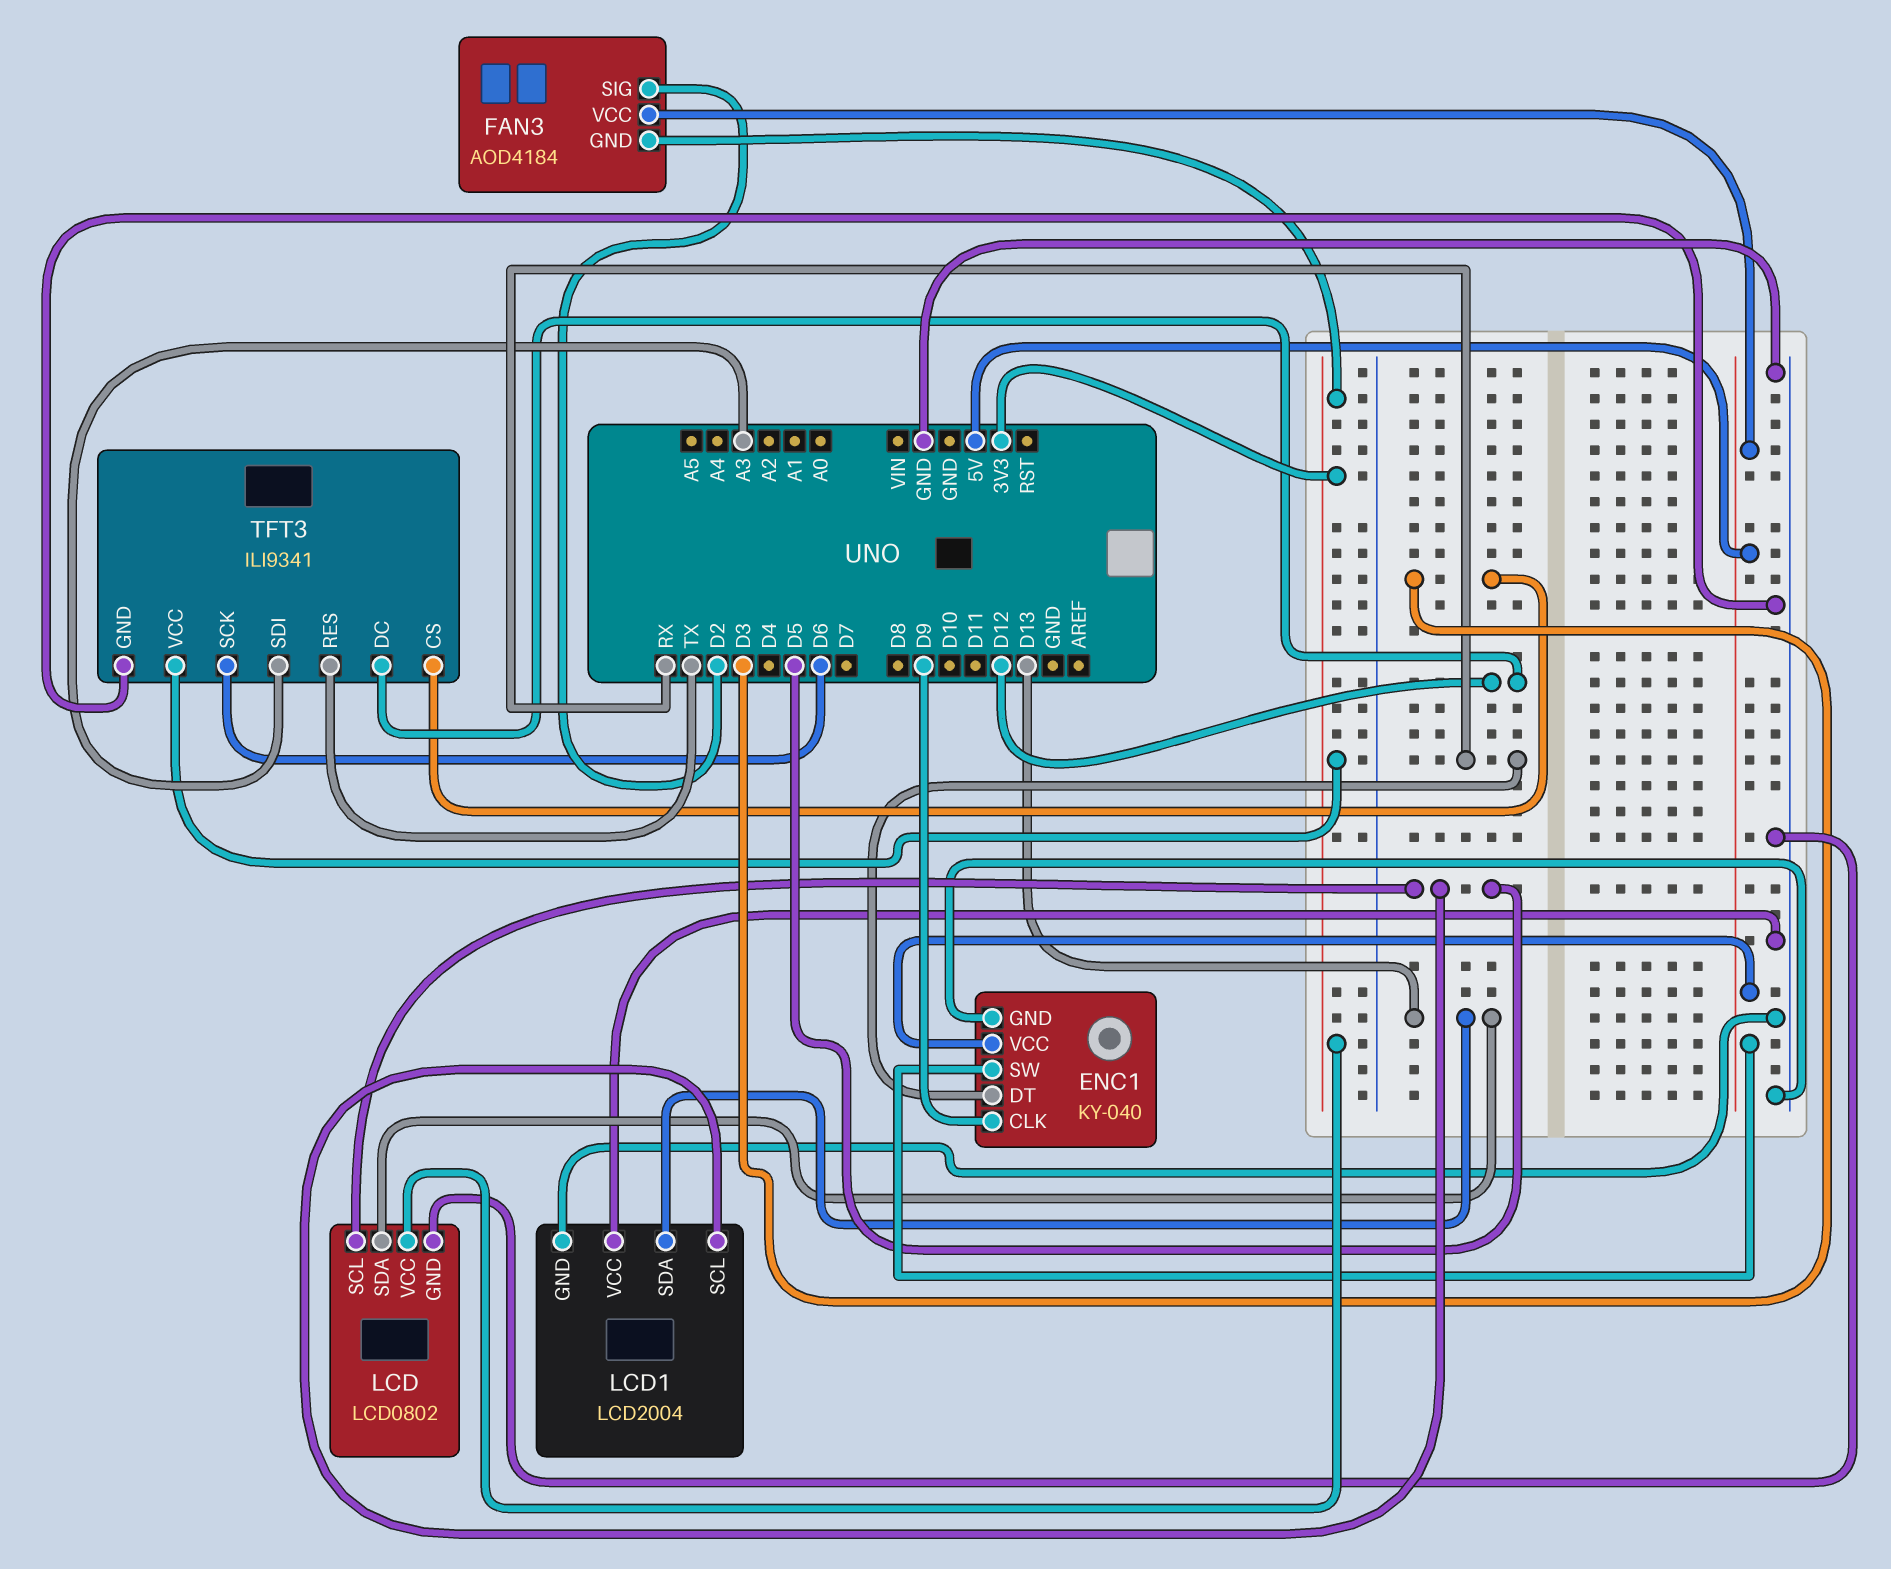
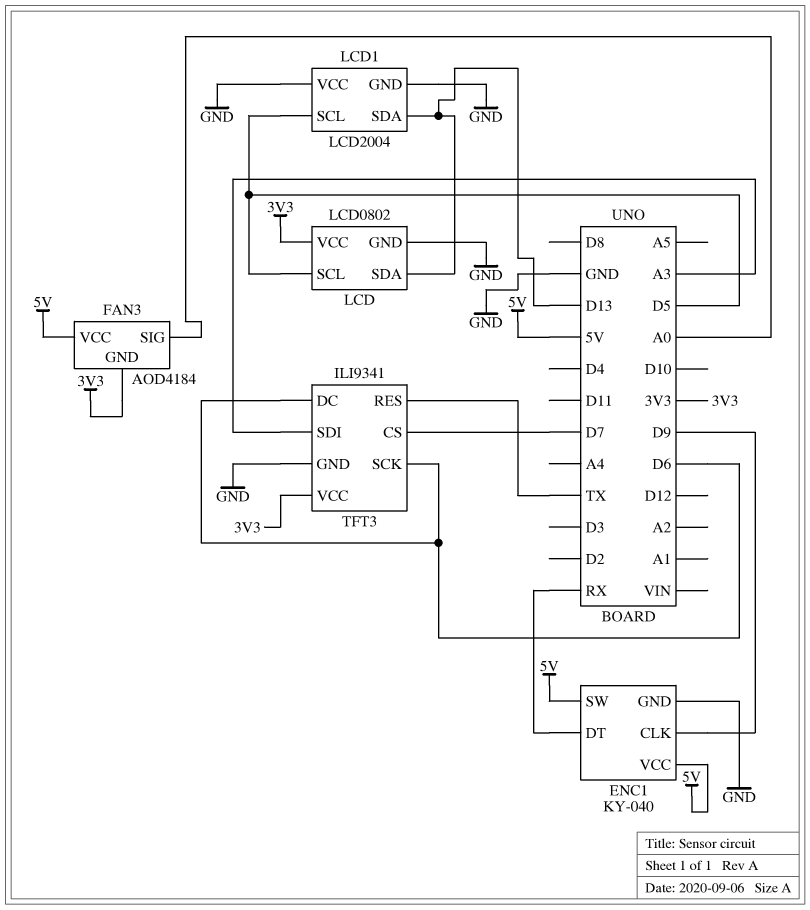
FAN3 pin SIG: D2 -> A0
TFT3 pin CS: D3 -> D7
TFT3 pin DC: D12 -> D6

